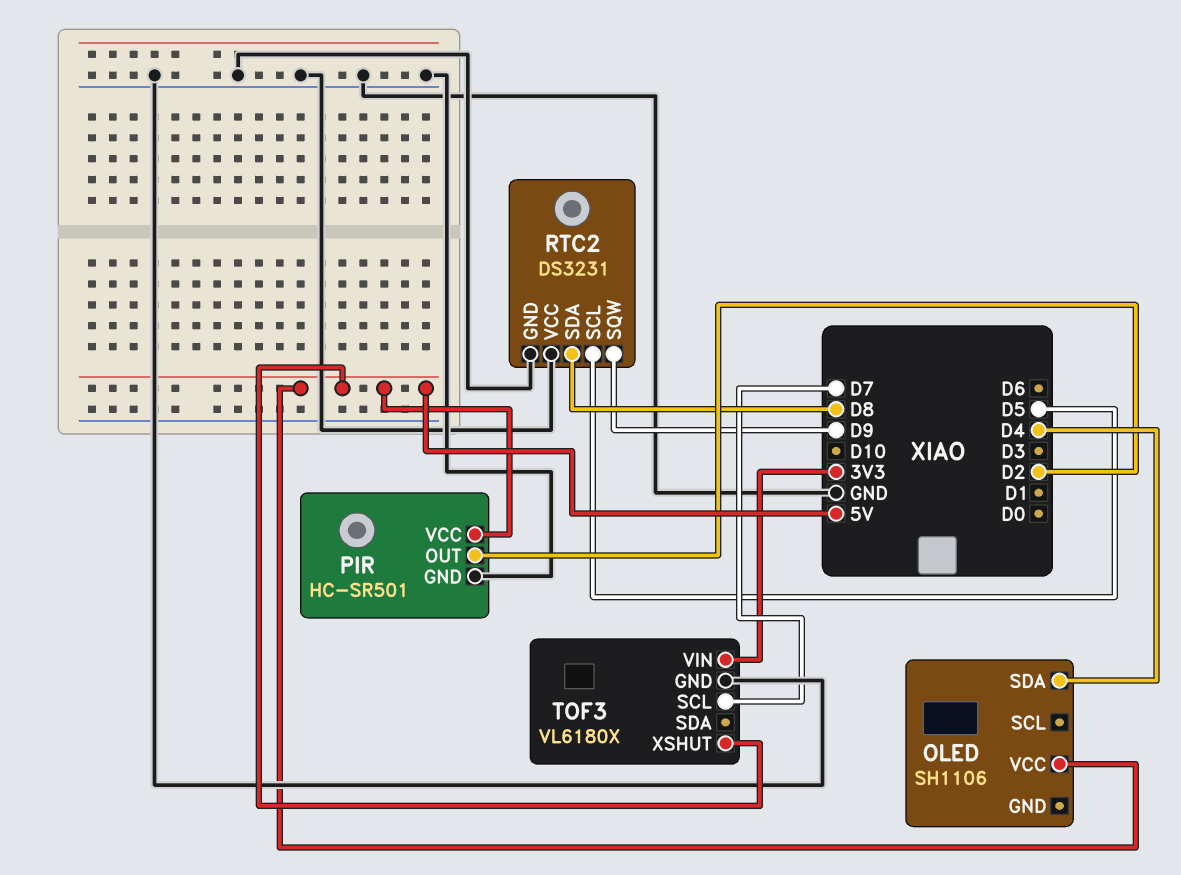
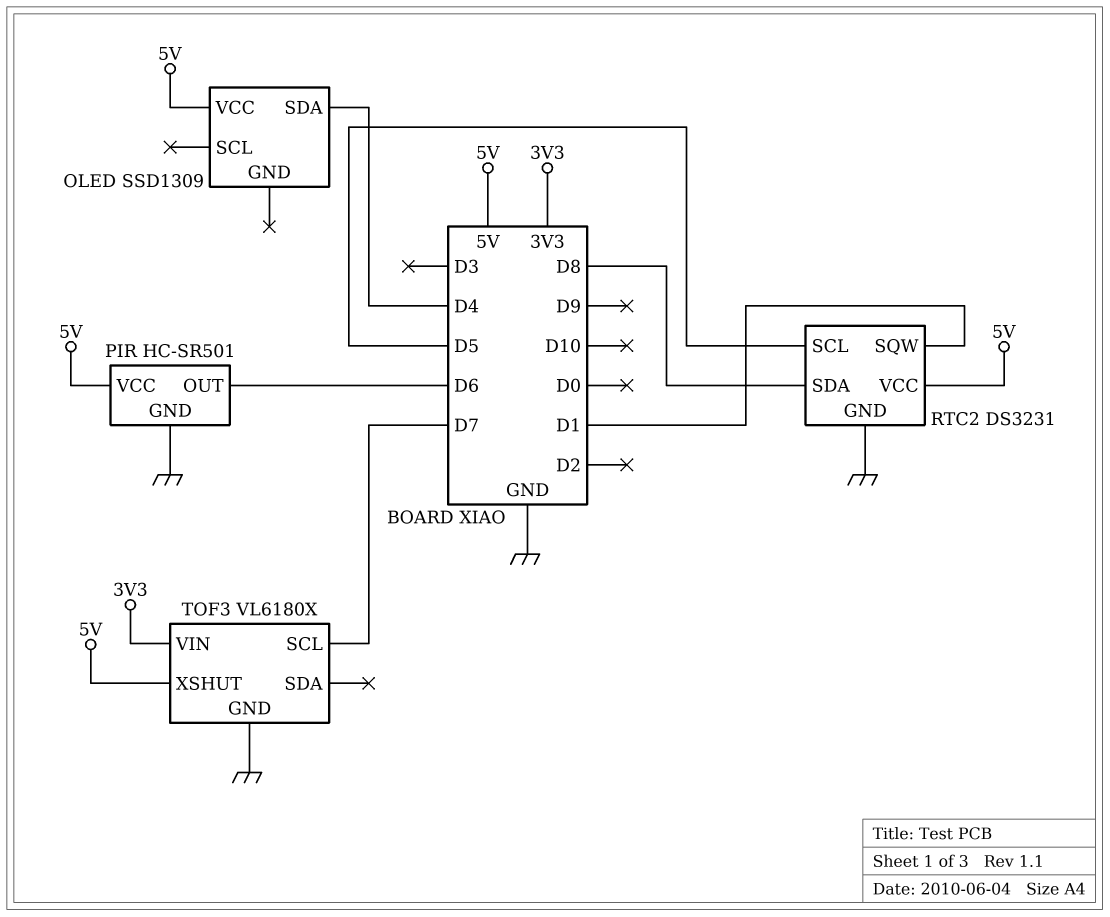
OLED: SH1106 -> SSD1309
PIR pin OUT: D2 -> D6
RTC2 pin SQW: D9 -> D1
RTC2 pin VCC: GND -> 5V

